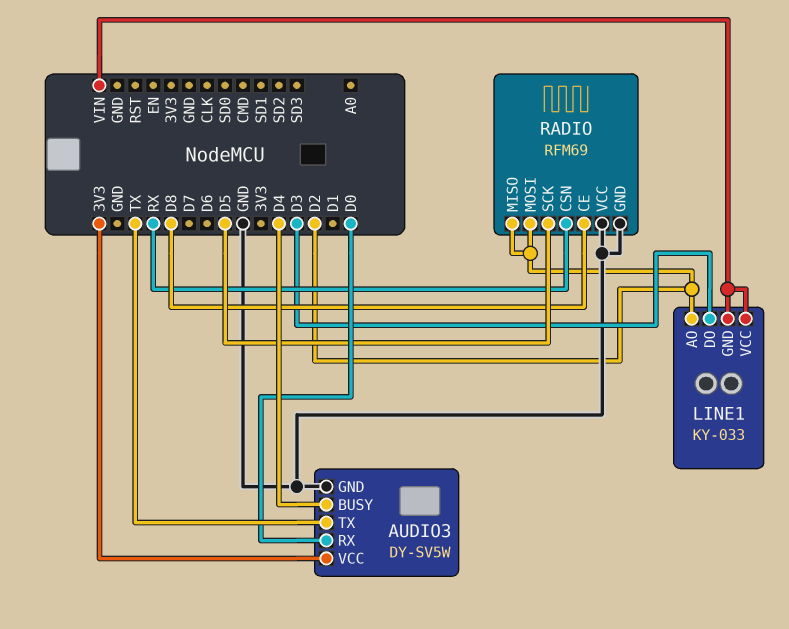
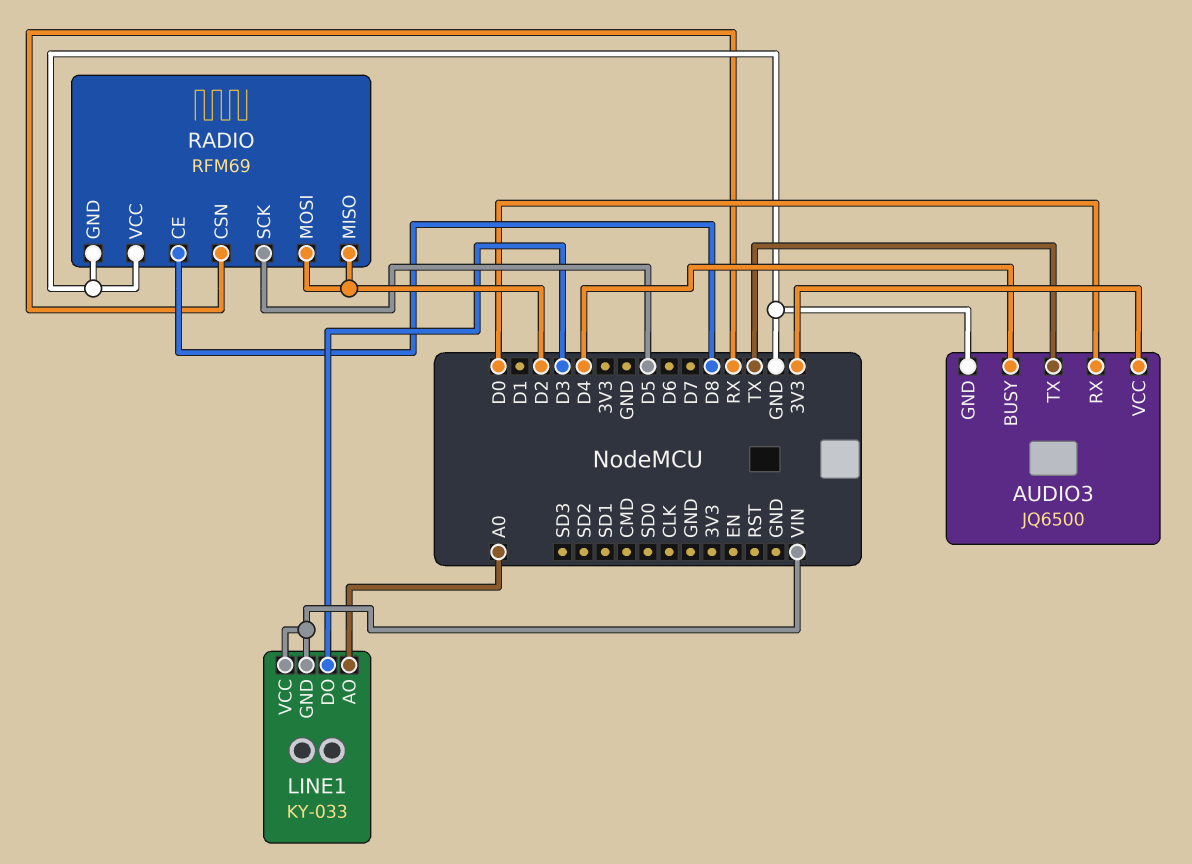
AUDIO3: DY-SV5W -> JQ6500
LINE1 pin AO: D2 -> A0

